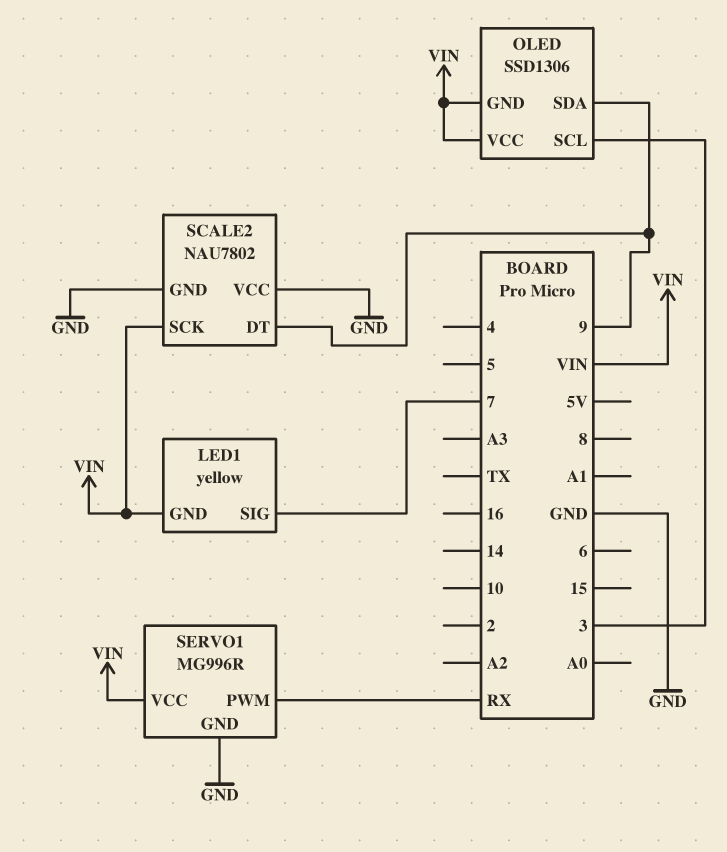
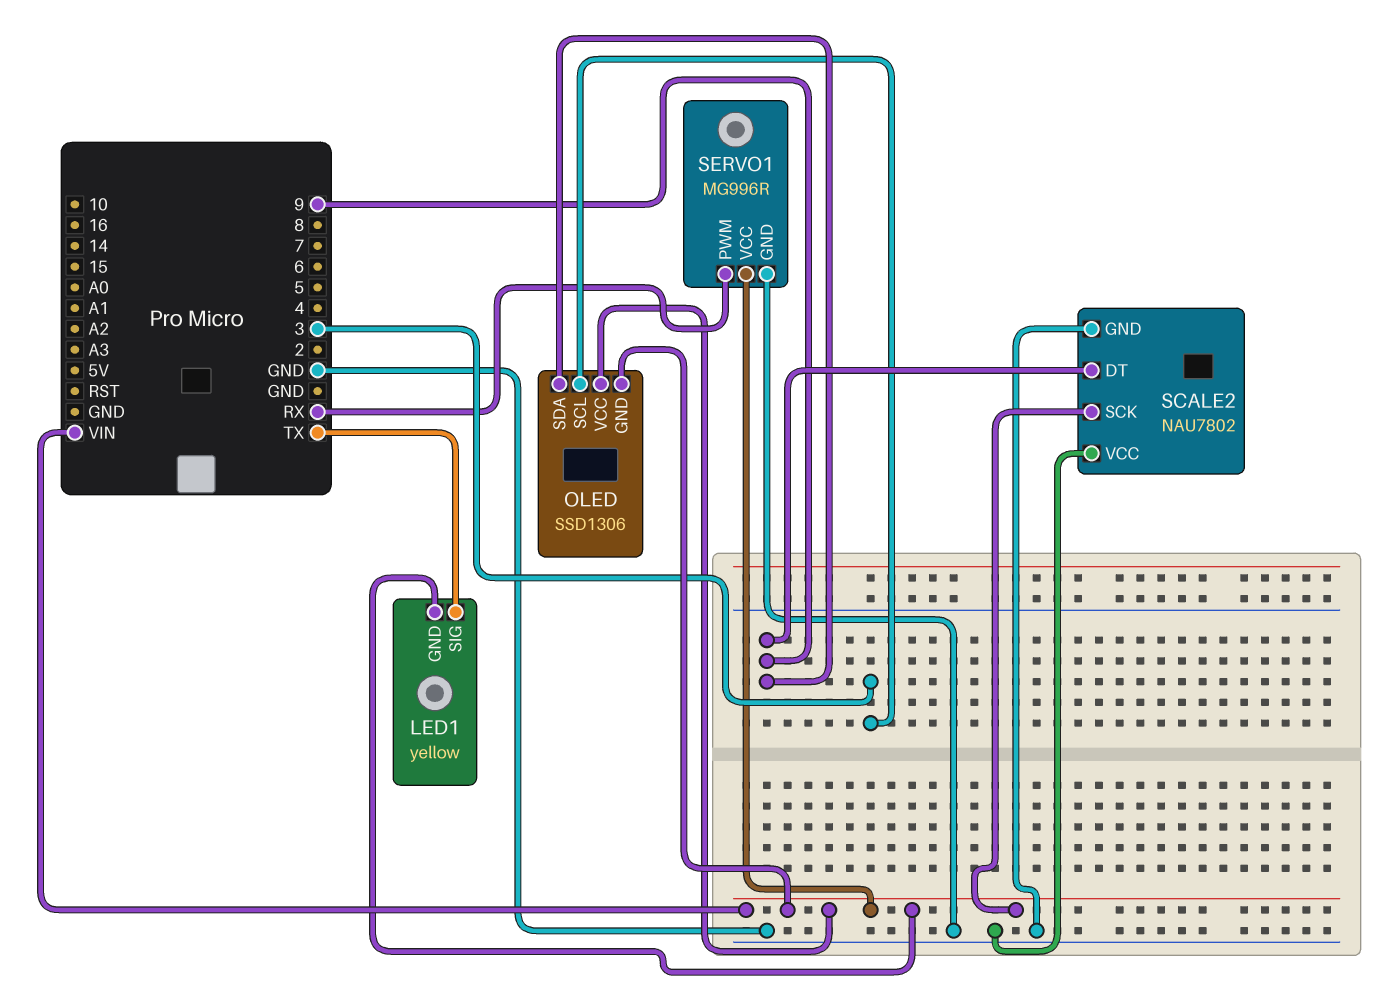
LED1 pin SIG: 7 -> TX

